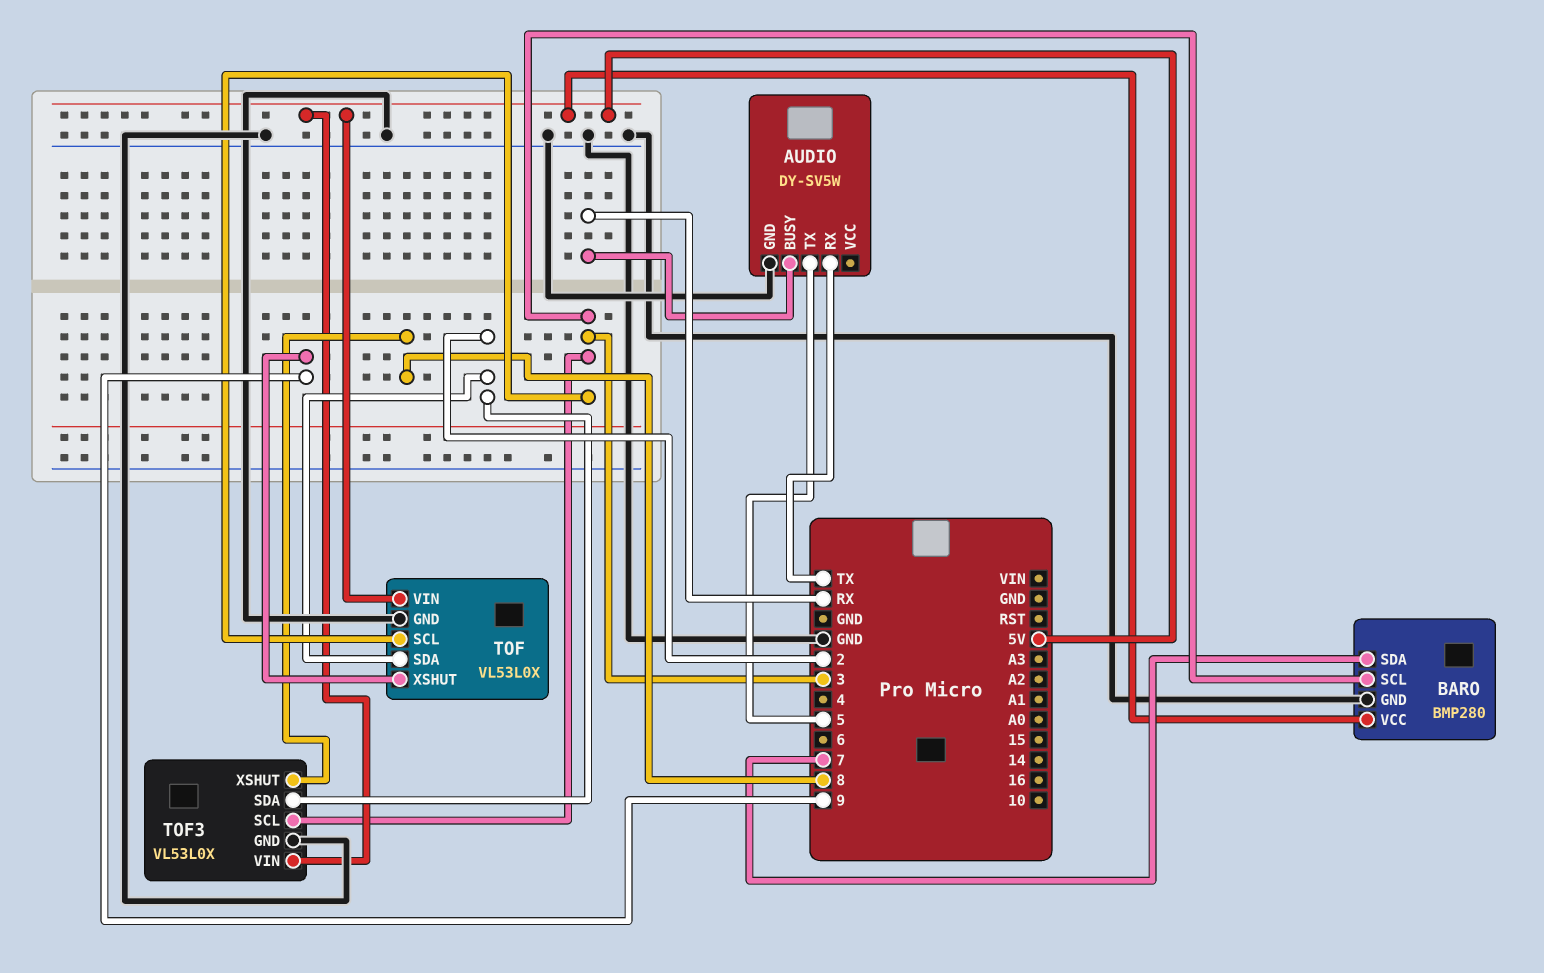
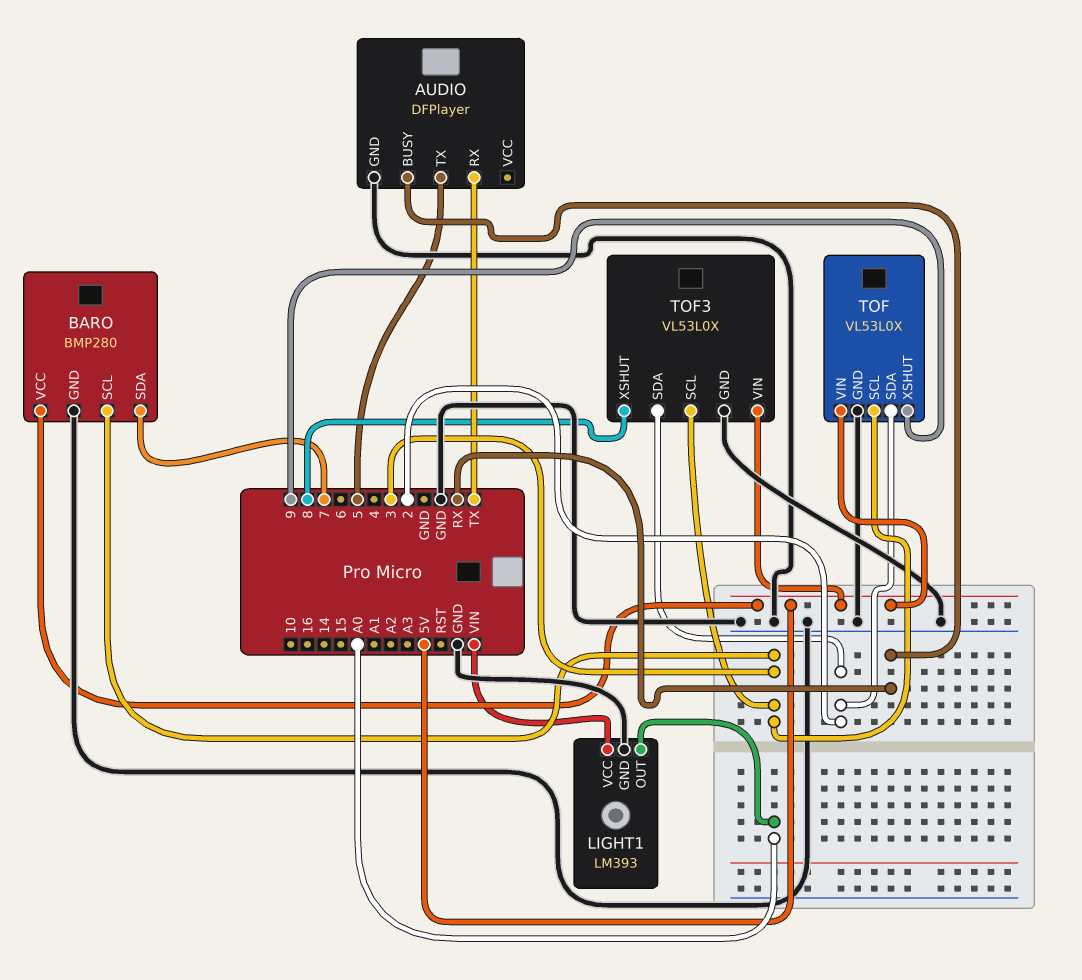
AUDIO: DY-SV5W -> DFPlayer
LIGHT1: none -> LM393
LIGHT1 pin GND: none -> GND
LIGHT1 pin OUT: none -> A0
LIGHT1 pin VCC: none -> VIN

